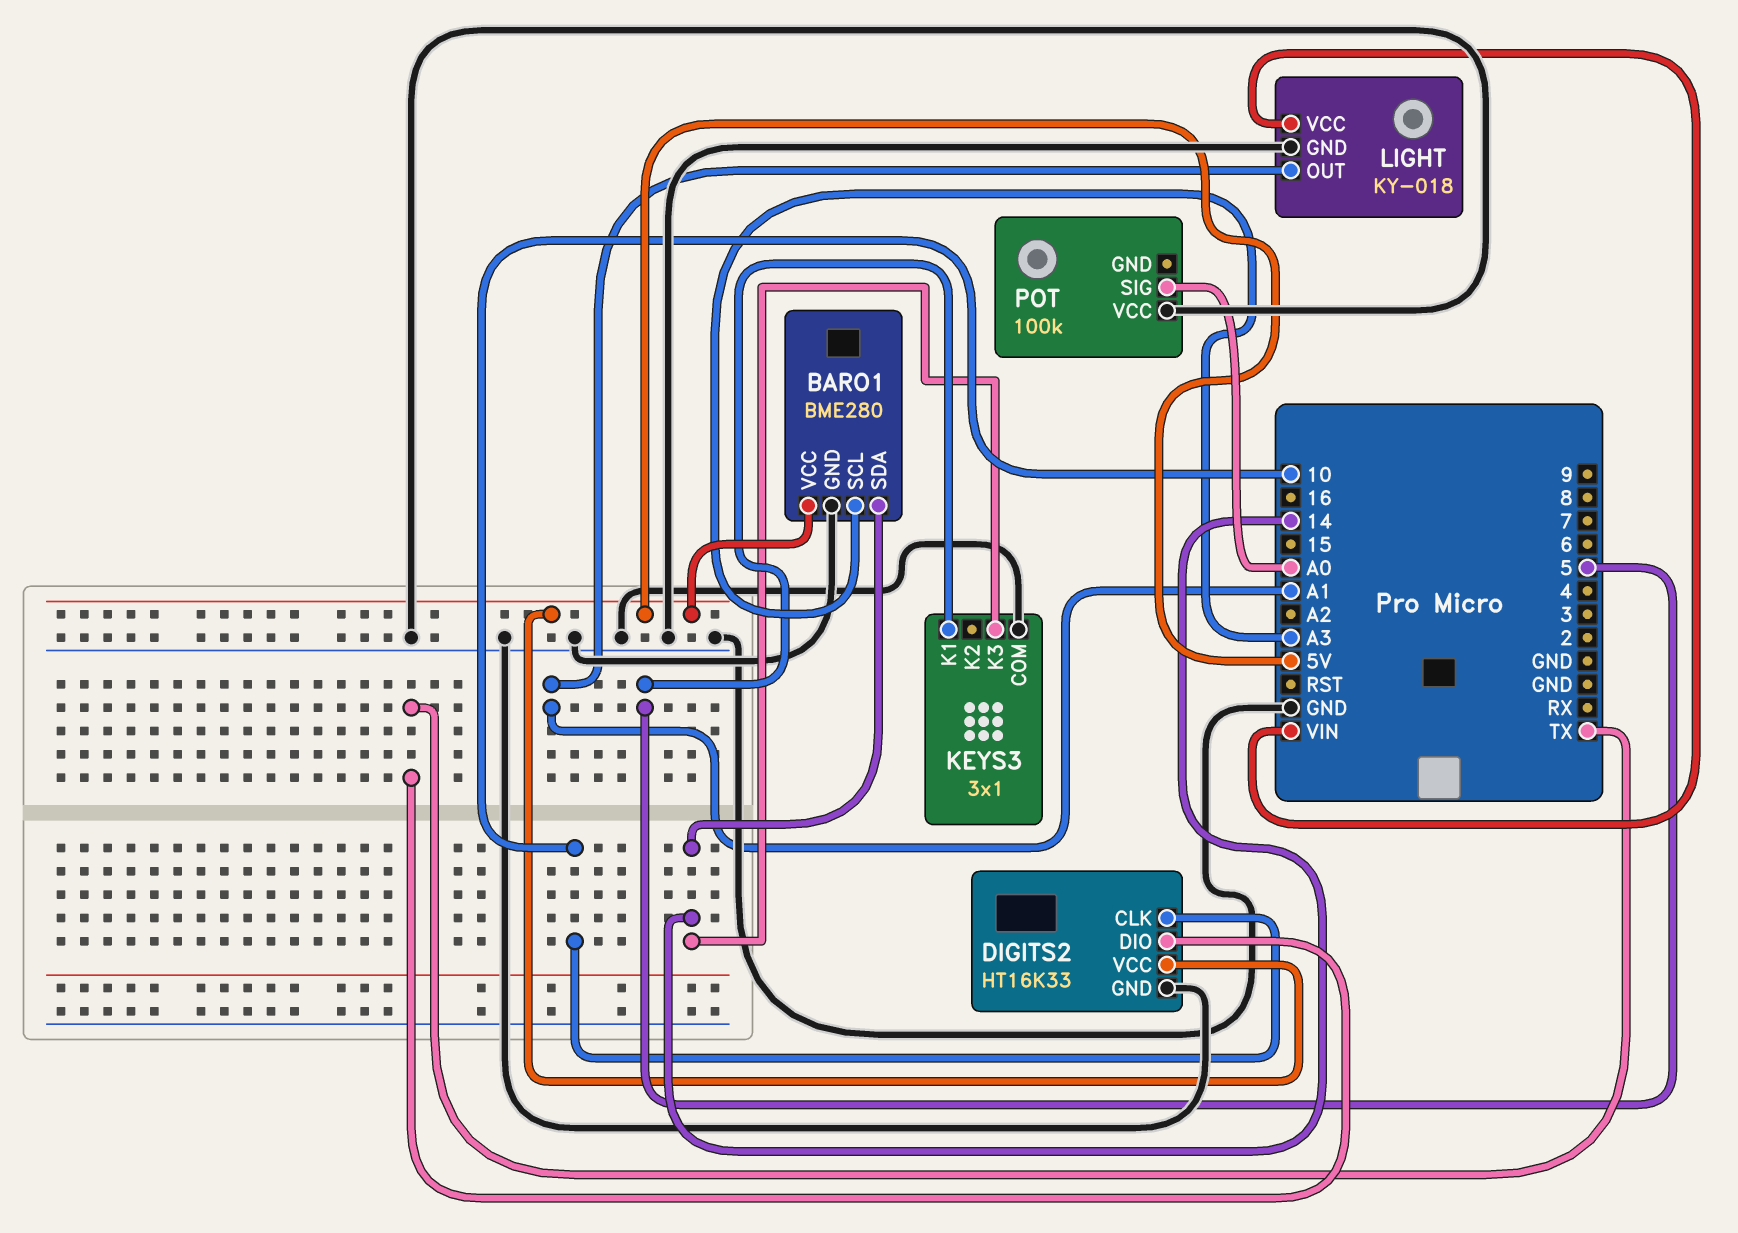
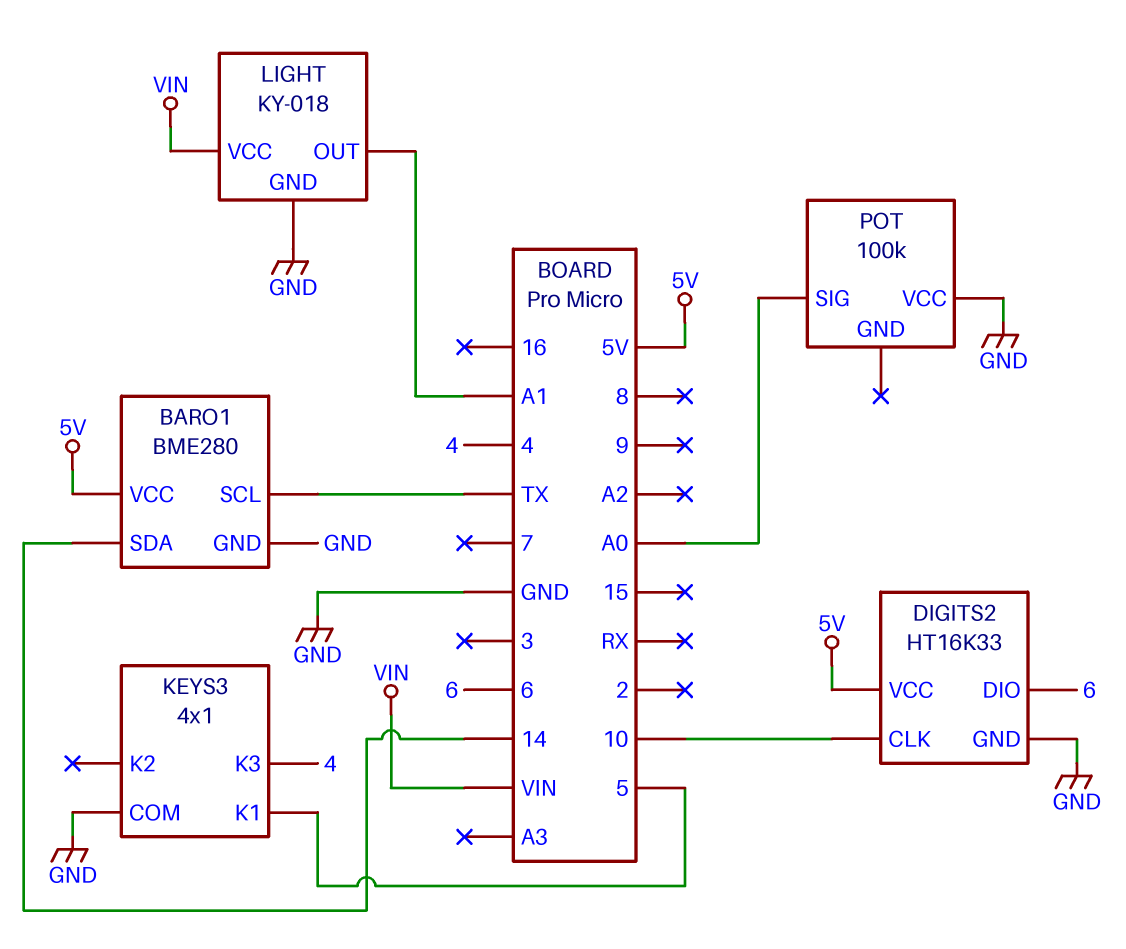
BARO1 pin SCL: A3 -> TX
DIGITS2 pin DIO: TX -> 6
KEYS3: 3x1 -> 4x1
KEYS3 pin K3: 14 -> 4

